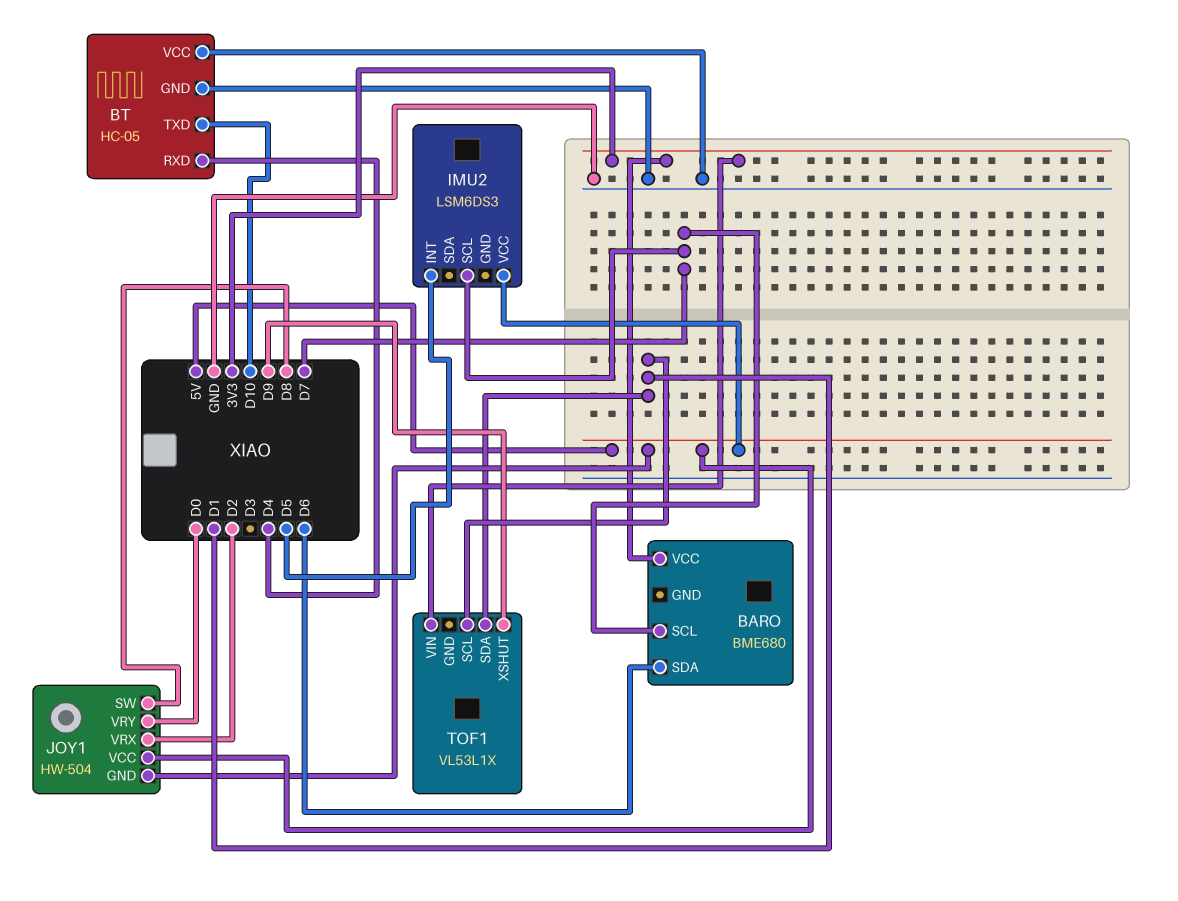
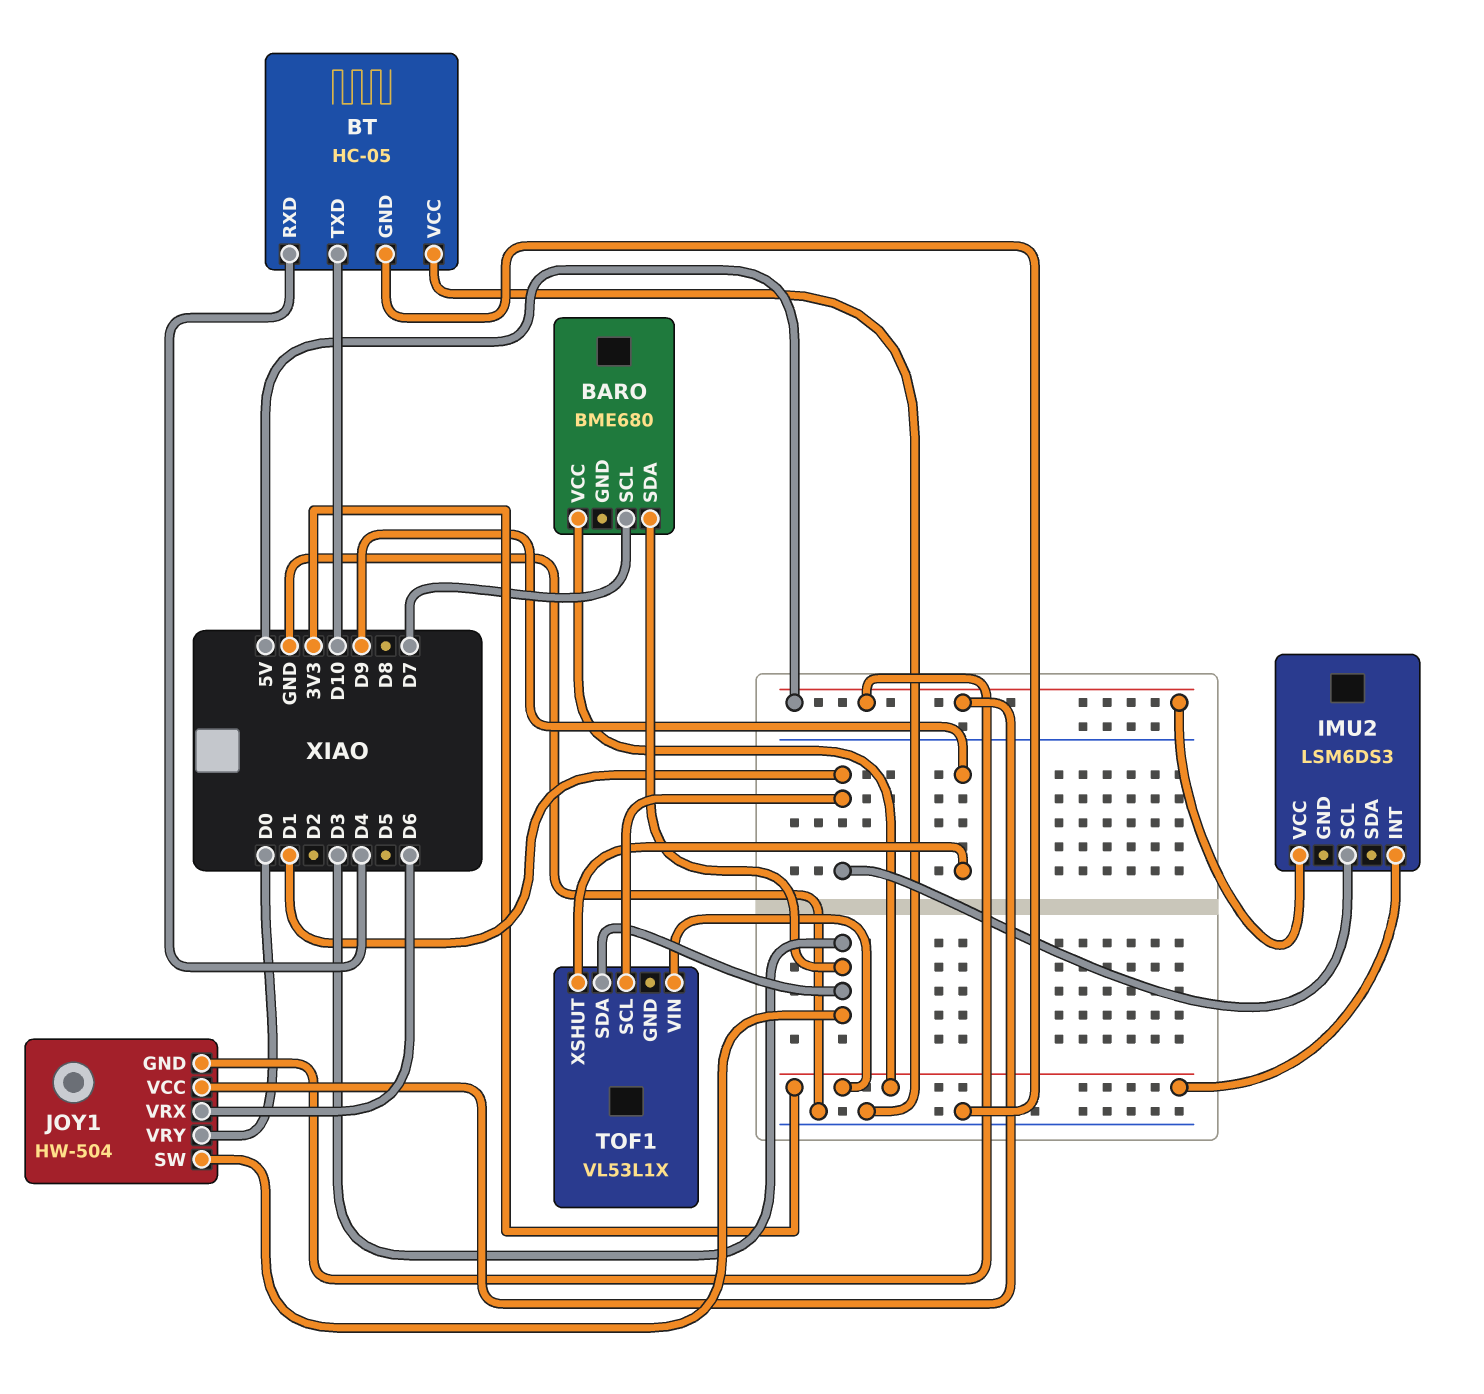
BARO pin SDA: D6 -> D3
IMU2 pin INT: D5 -> 3V3
IMU2 pin SCL: D7 -> D1
JOY1 pin SW: D8 -> D3
JOY1 pin VRX: D2 -> D6
TOF1 pin SDA: D1 -> D3

